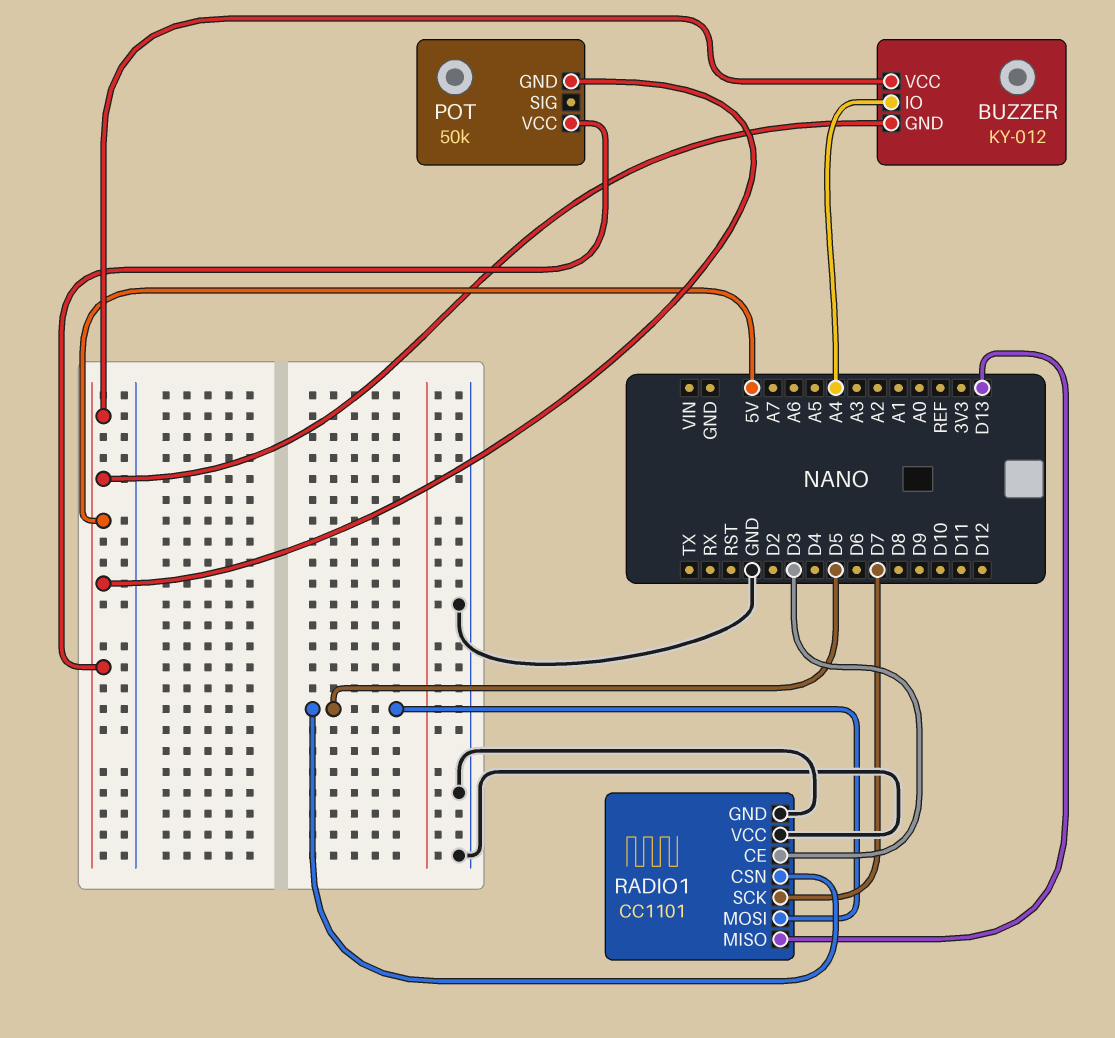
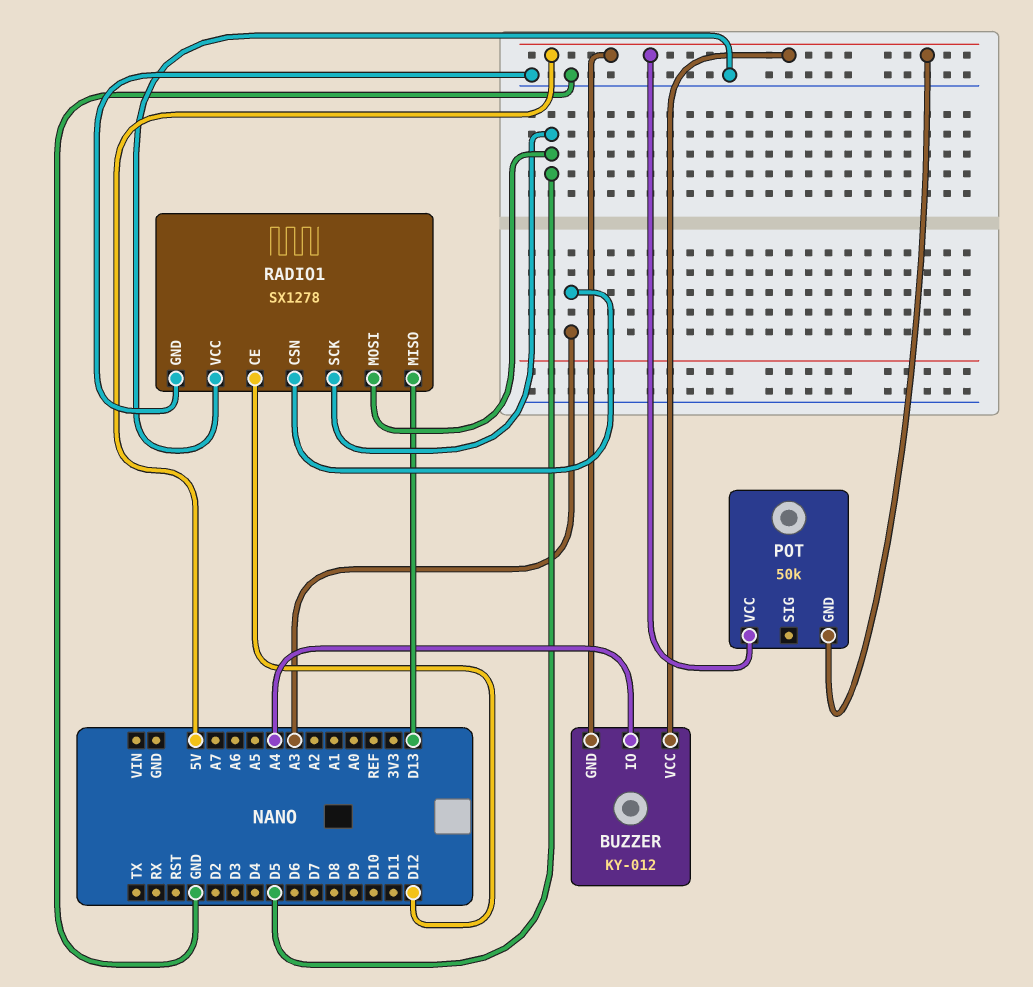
RADIO1: CC1101 -> SX1278
RADIO1 pin CE: D3 -> D12
RADIO1 pin CSN: D5 -> A3
RADIO1 pin SCK: D7 -> D5

